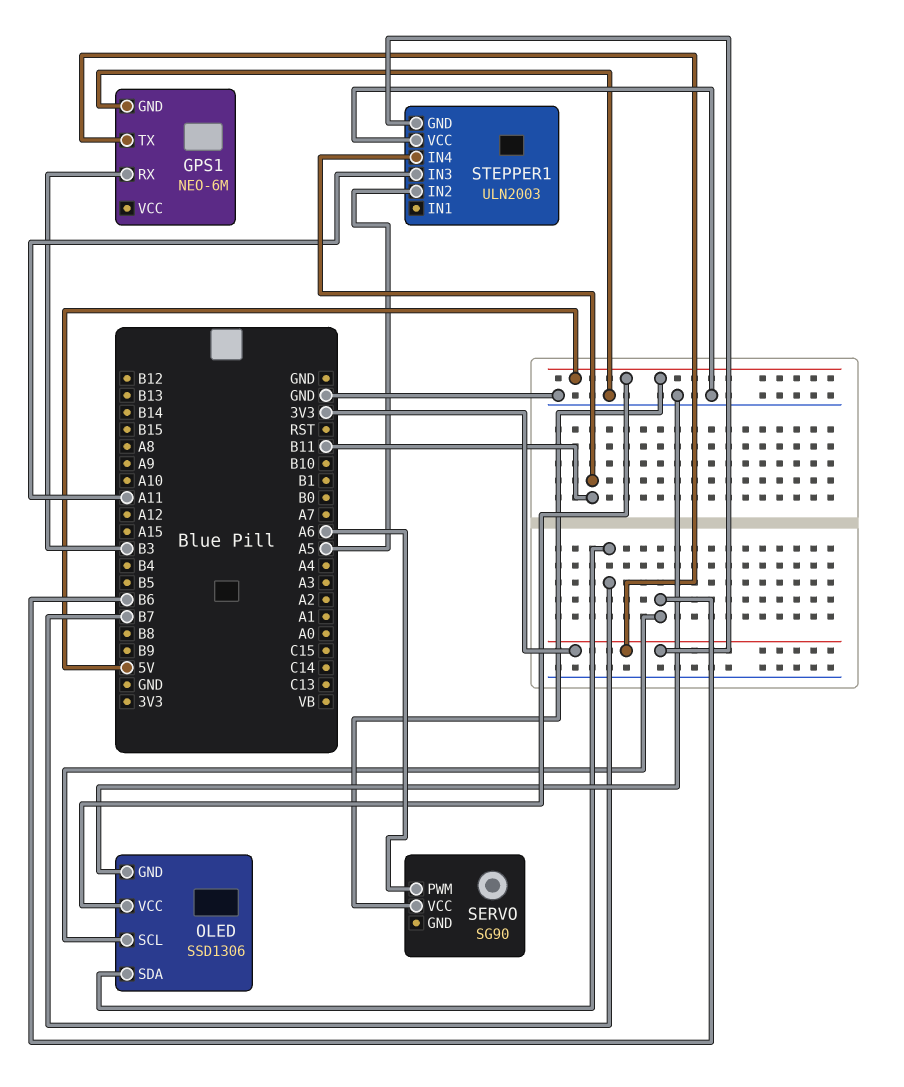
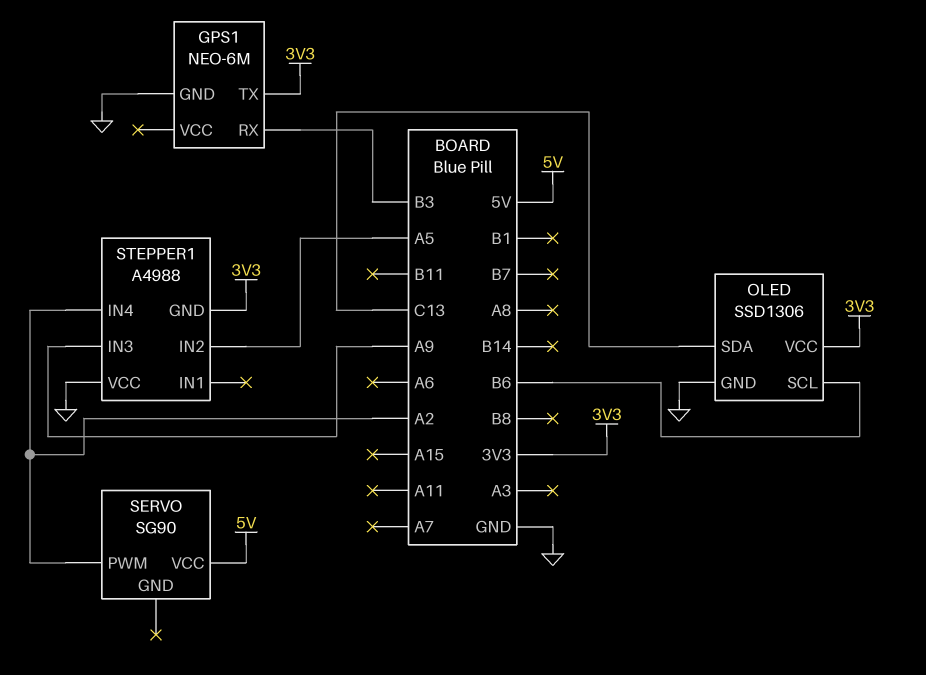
OLED pin SDA: B7 -> C13
OLED pin VCC: 5V -> 3V3
SERVO pin PWM: A6 -> A2
STEPPER1: ULN2003 -> A4988
STEPPER1 pin IN3: A11 -> A9
STEPPER1 pin IN4: B11 -> A2

